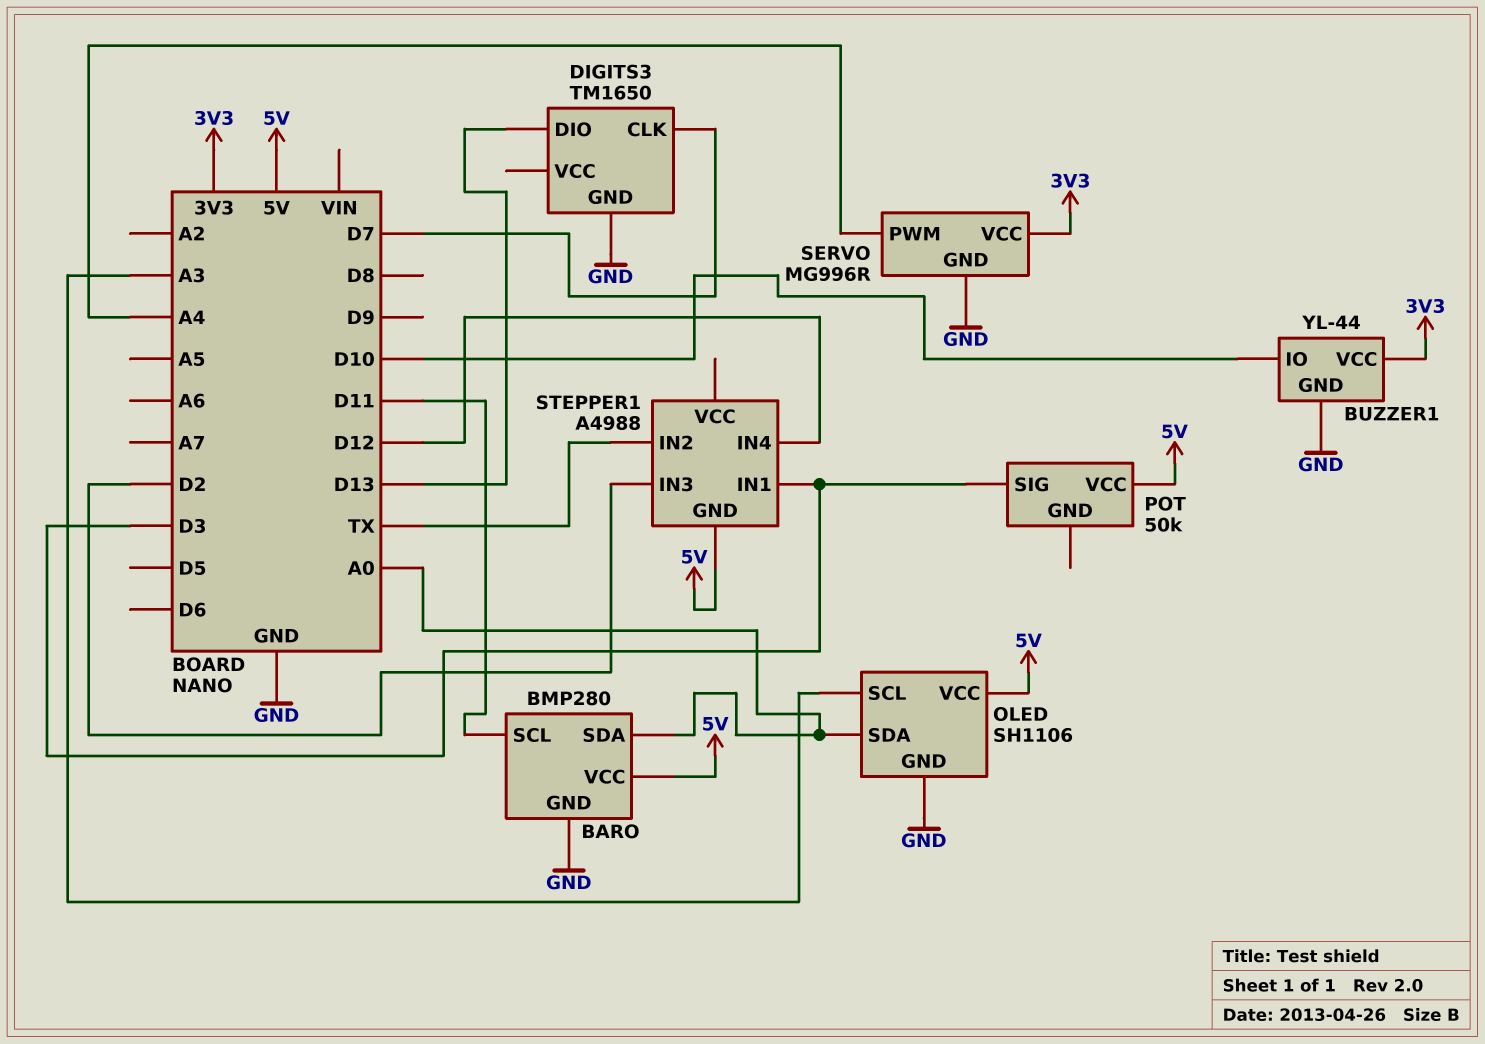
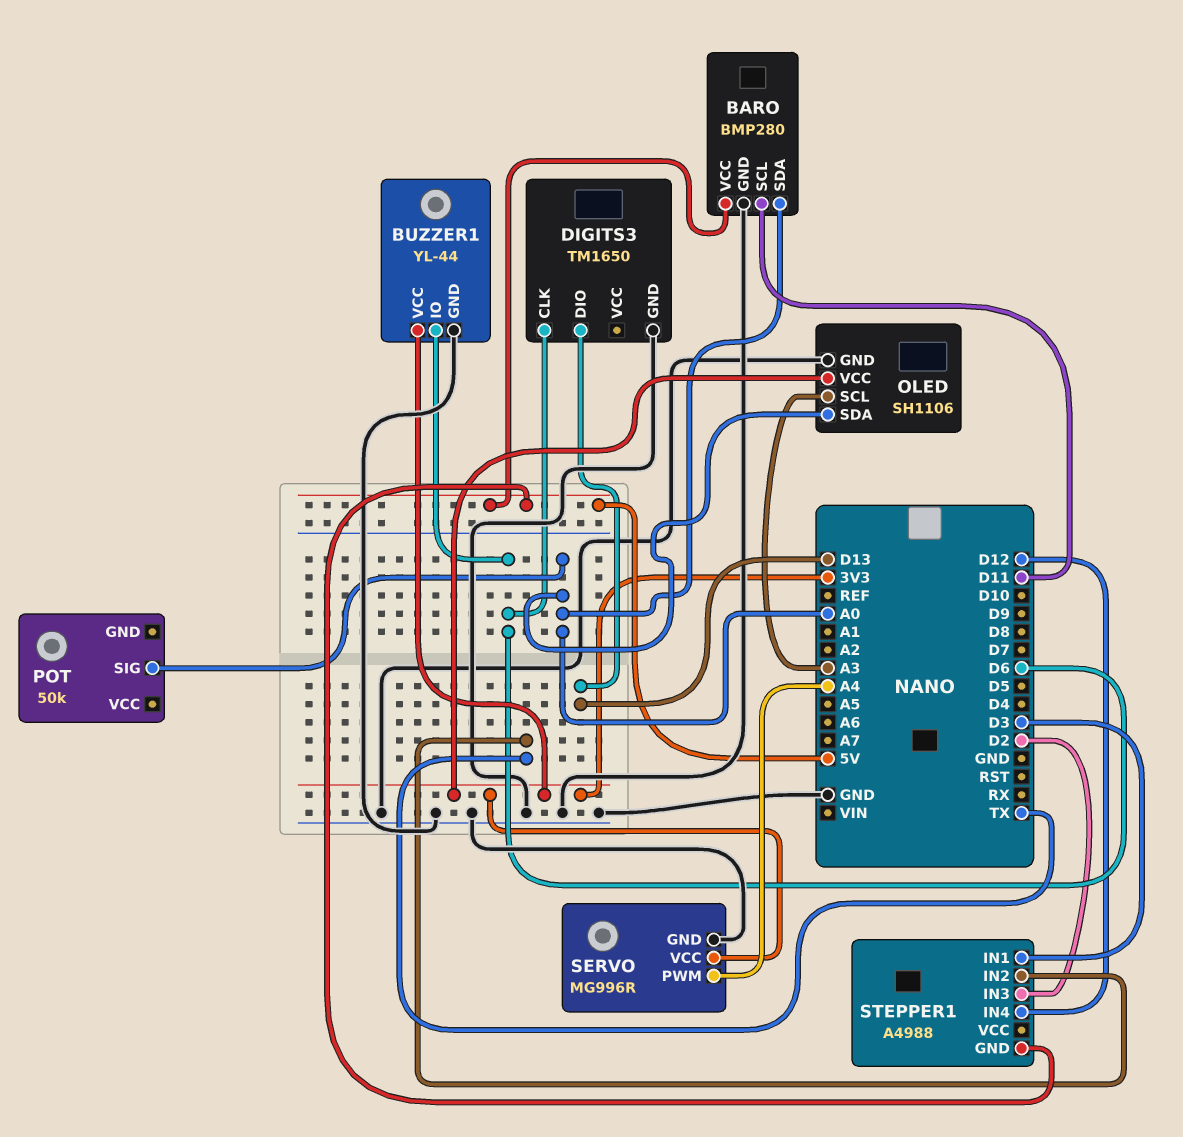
BUZZER1 pin IO: D10 -> D6
DIGITS3 pin CLK: D7 -> D6
OLED pin VCC: 5V -> 3V3
POT pin SIG: D3 -> A0
POT pin VCC: 5V -> none

